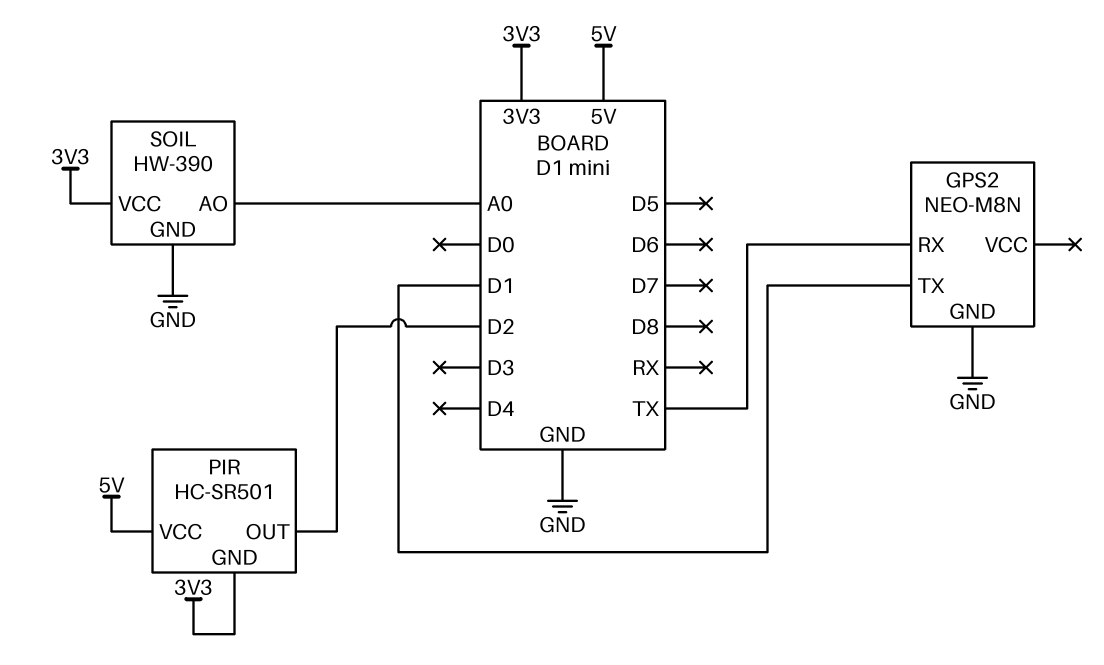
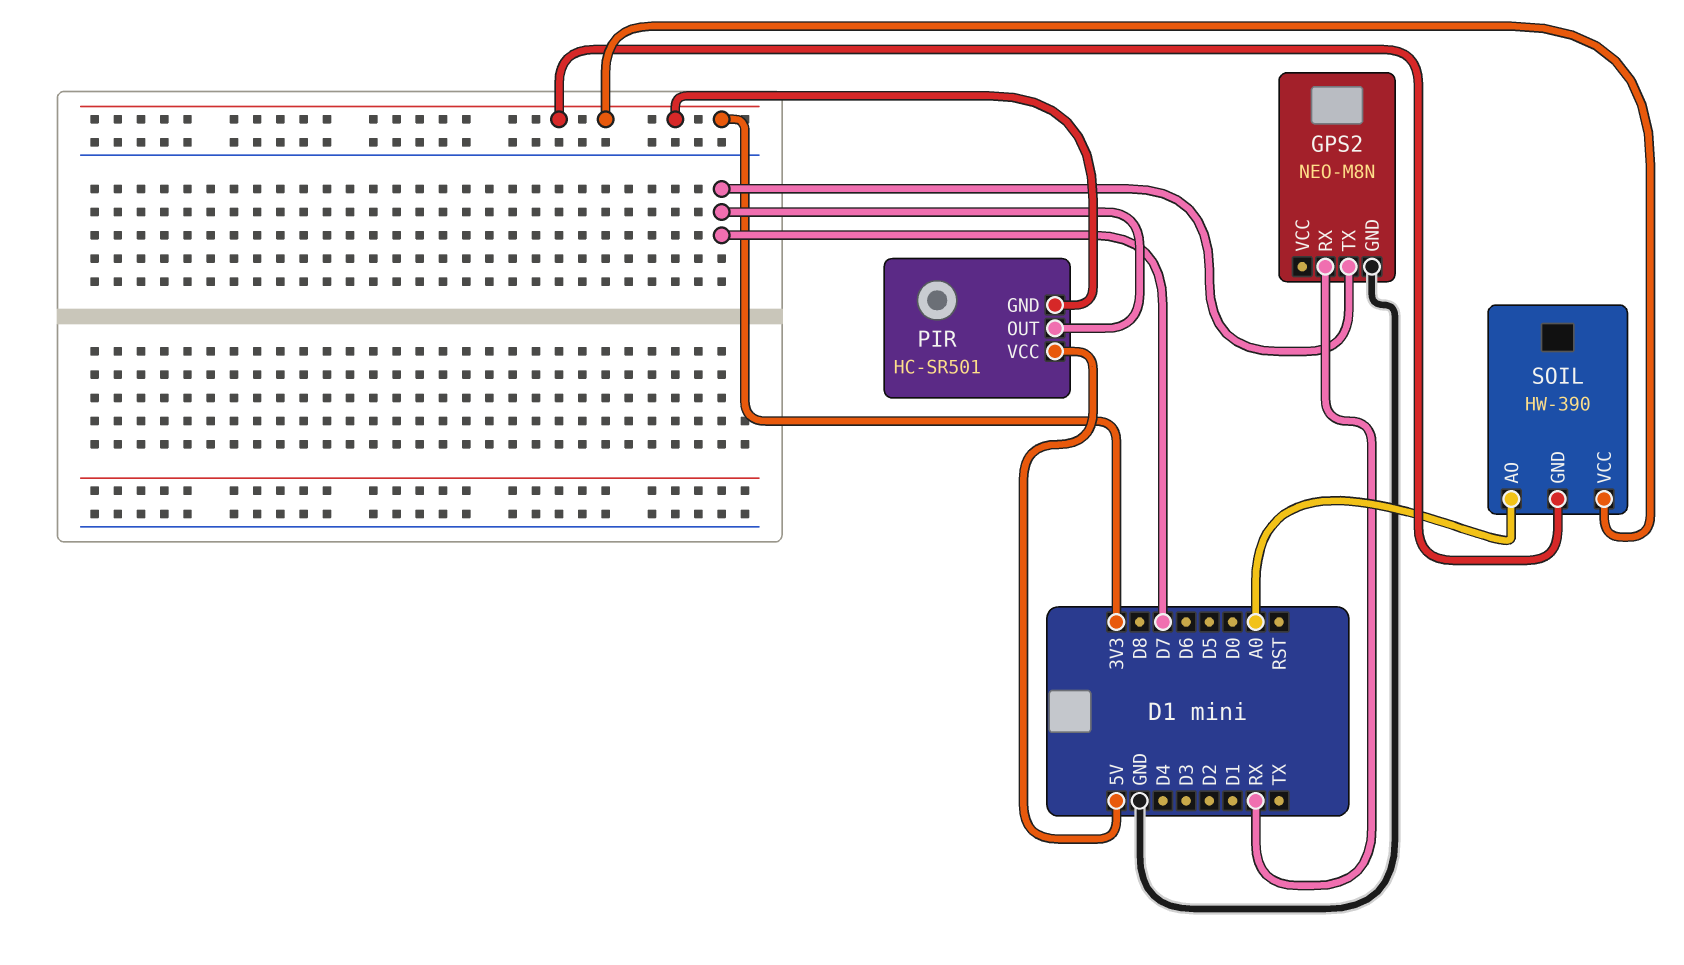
GPS2 pin RX: TX -> RX
GPS2 pin TX: D1 -> D7
PIR pin OUT: D2 -> D7
SOIL pin GND: GND -> 3V3

